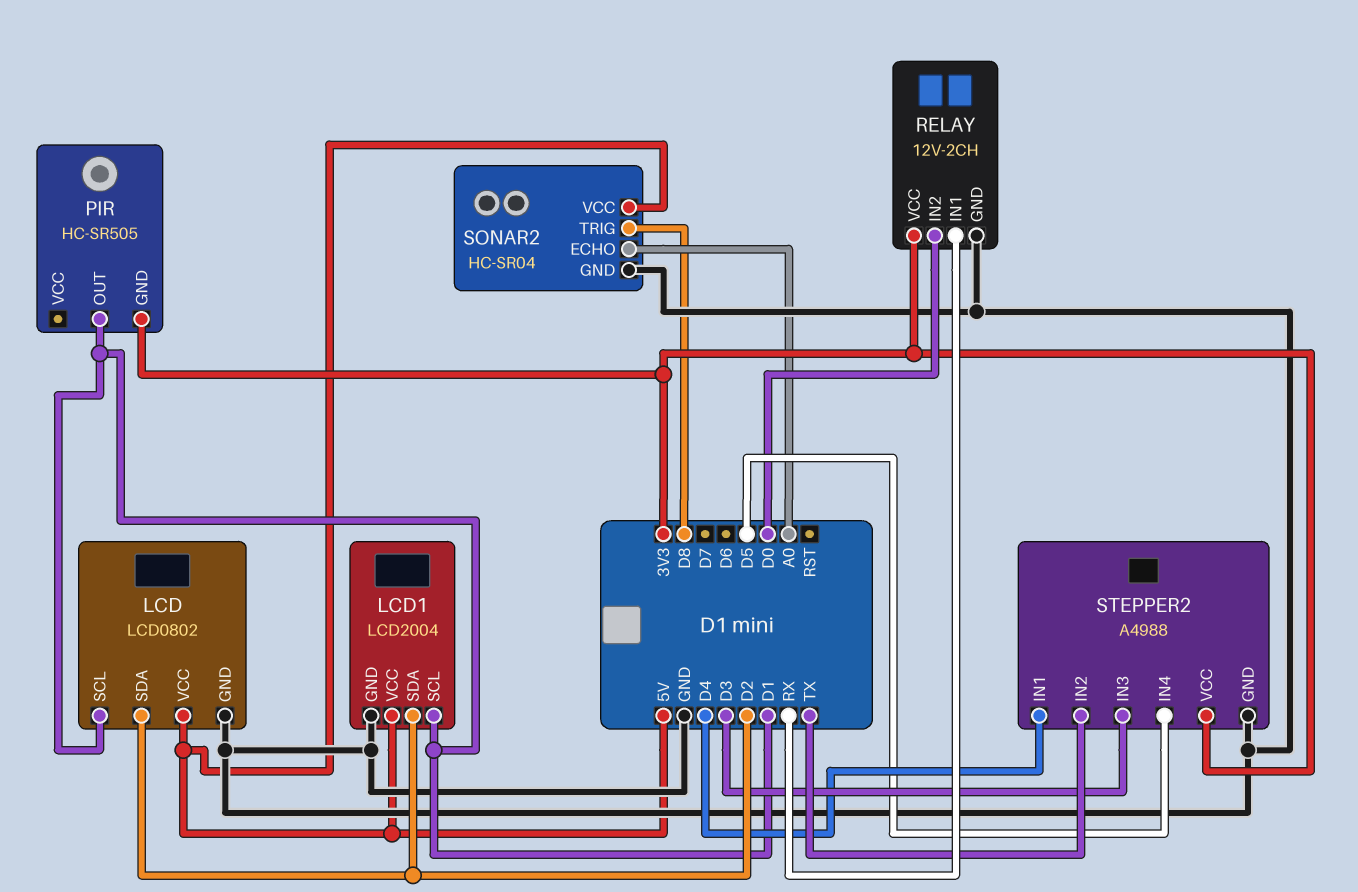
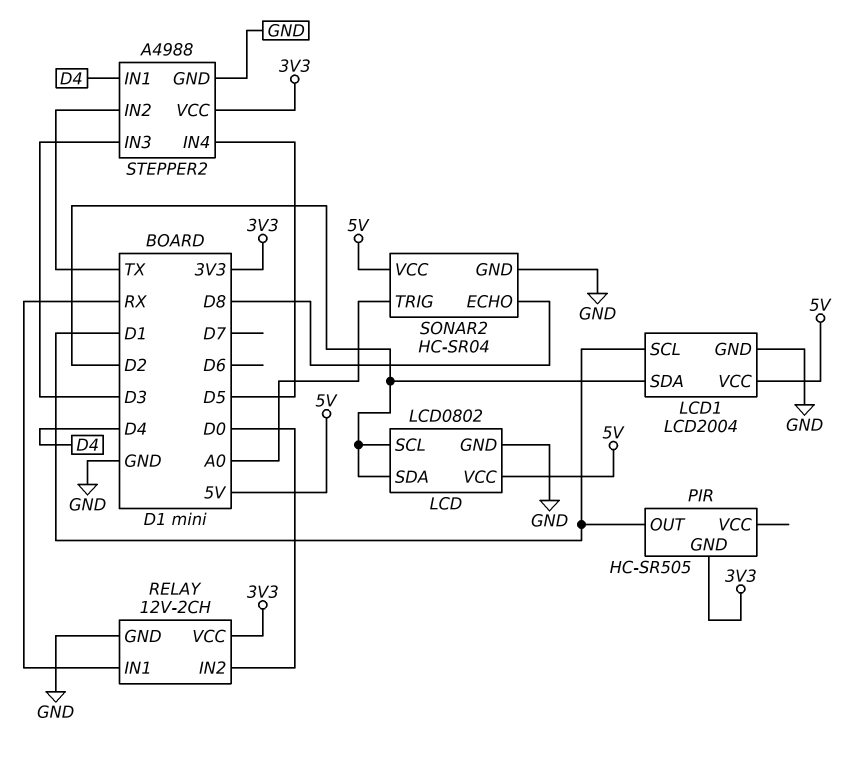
LCD pin SCL: D1 -> D2
SONAR2 pin ECHO: A0 -> D8
SONAR2 pin TRIG: D8 -> A0

